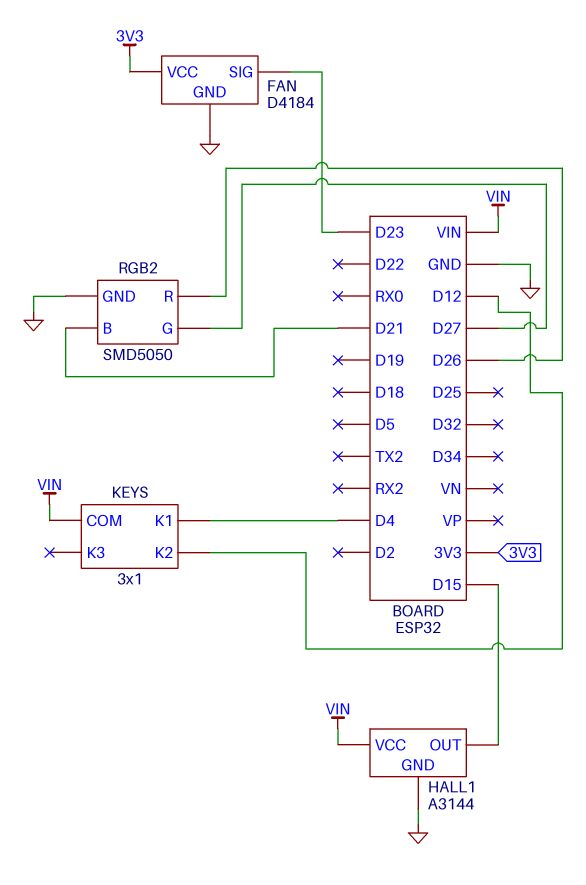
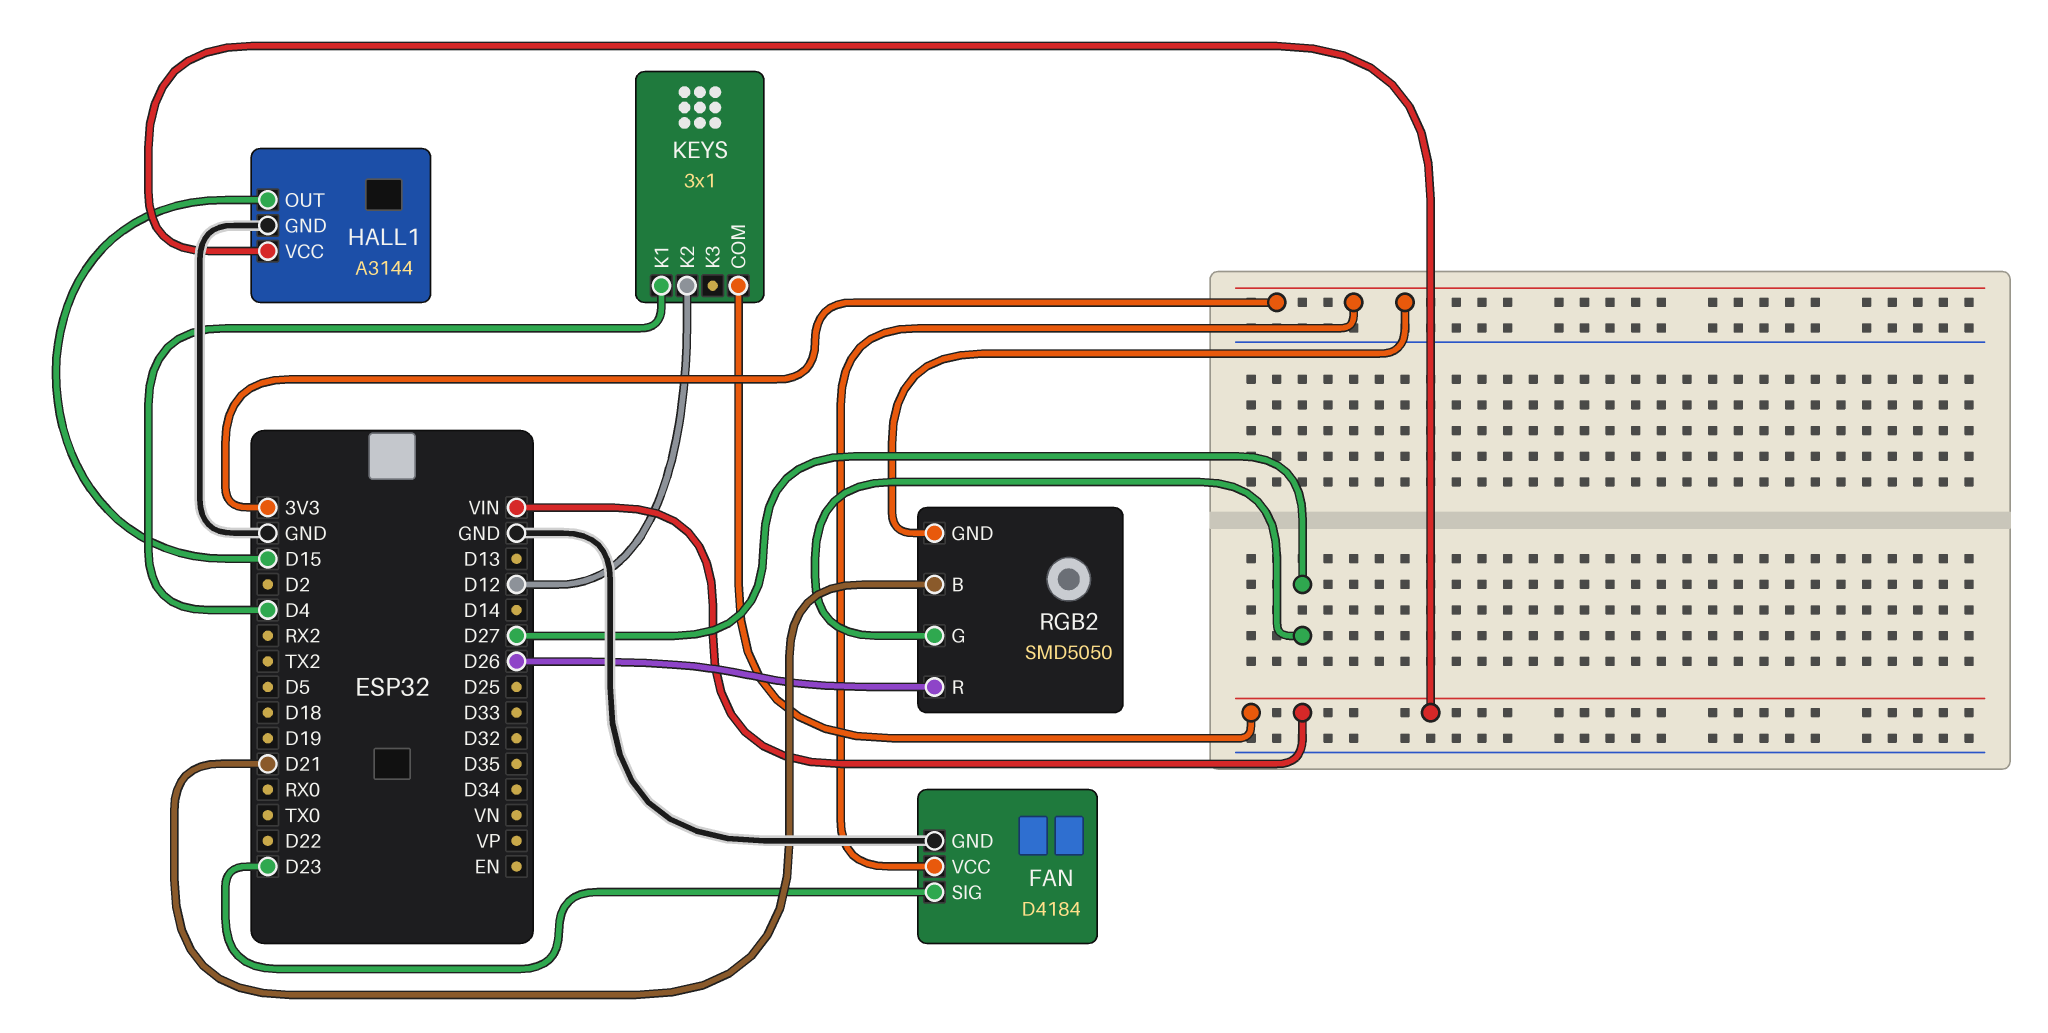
RGB2 pin GND: GND -> 3V3

